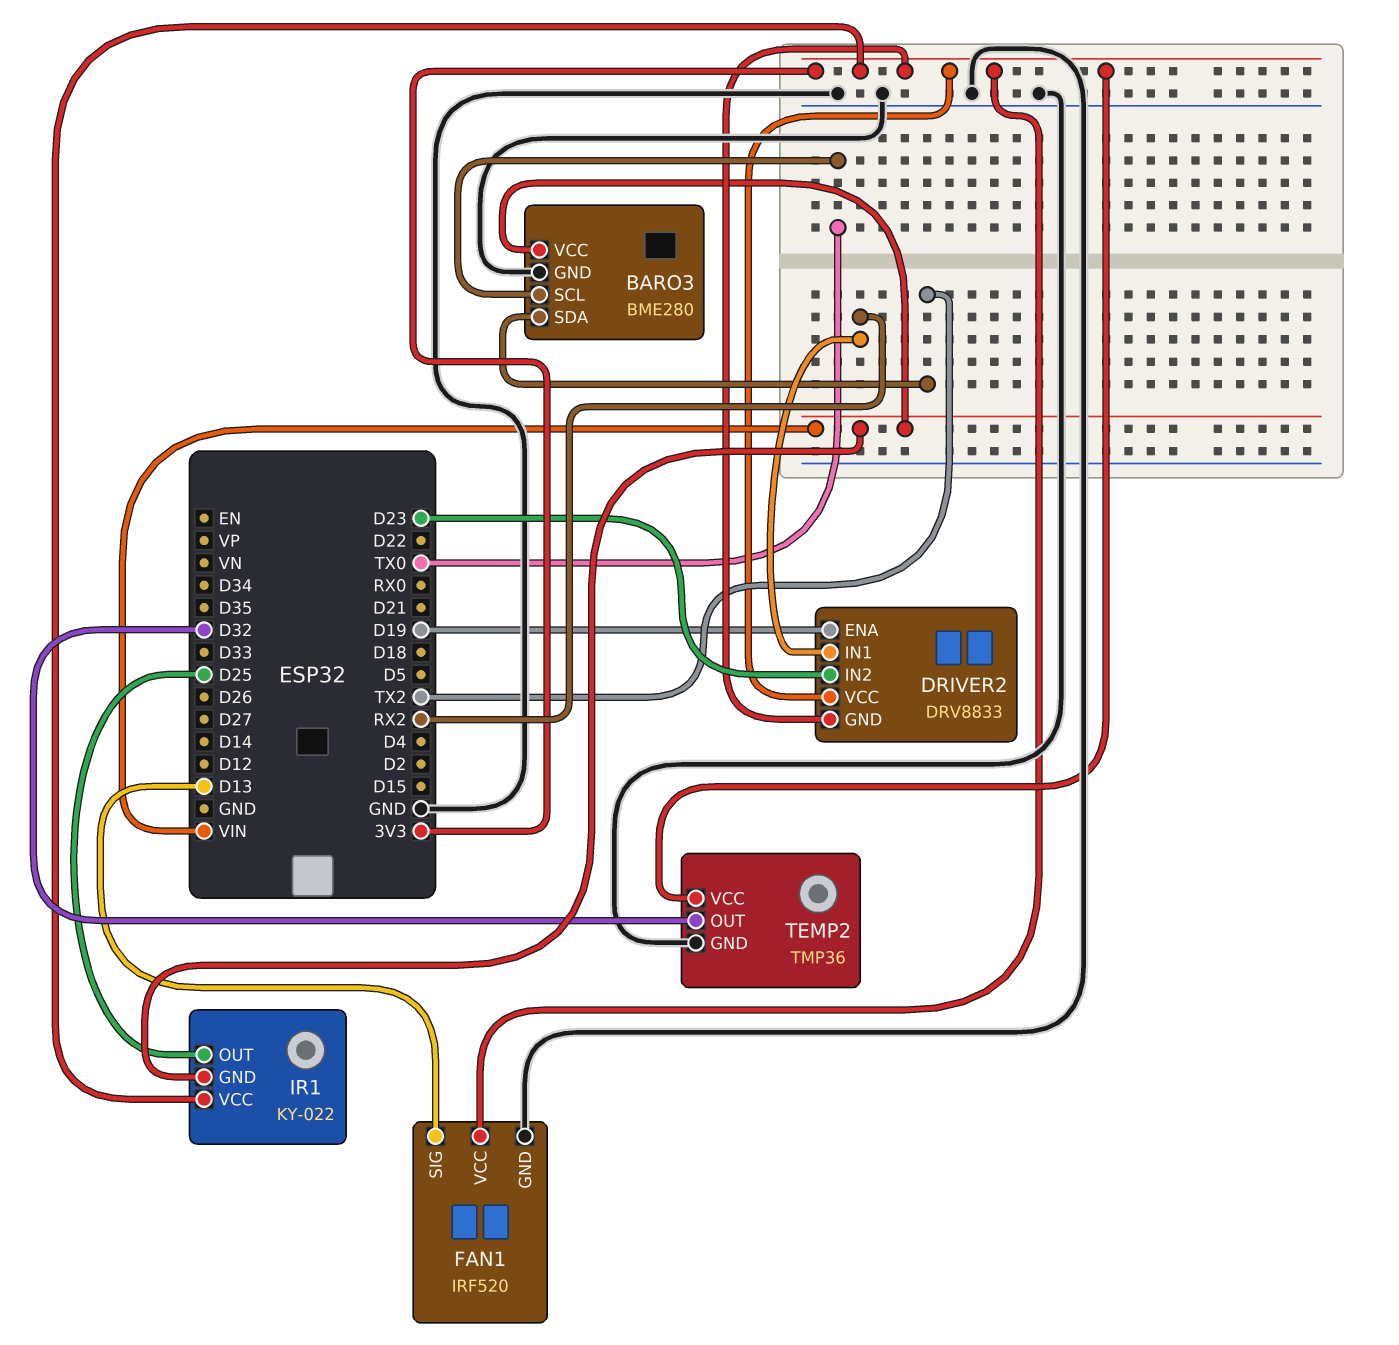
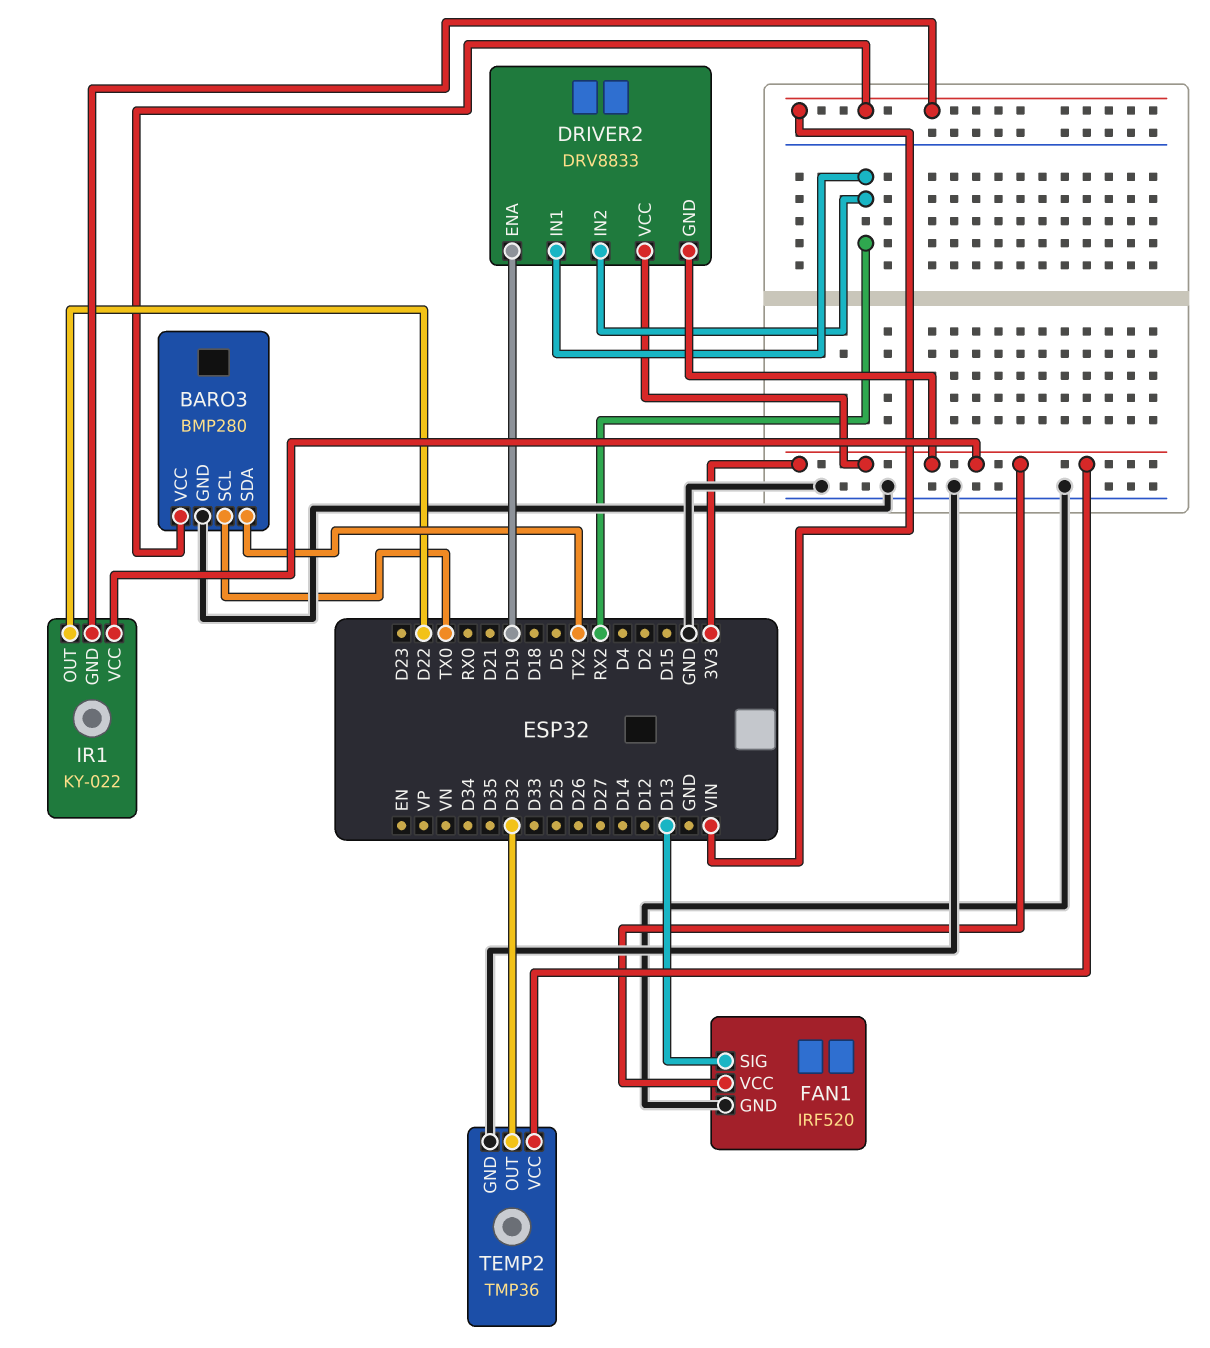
BARO3: BME280 -> BMP280
DRIVER2 pin IN2: D23 -> RX2
IR1 pin OUT: D25 -> D22

